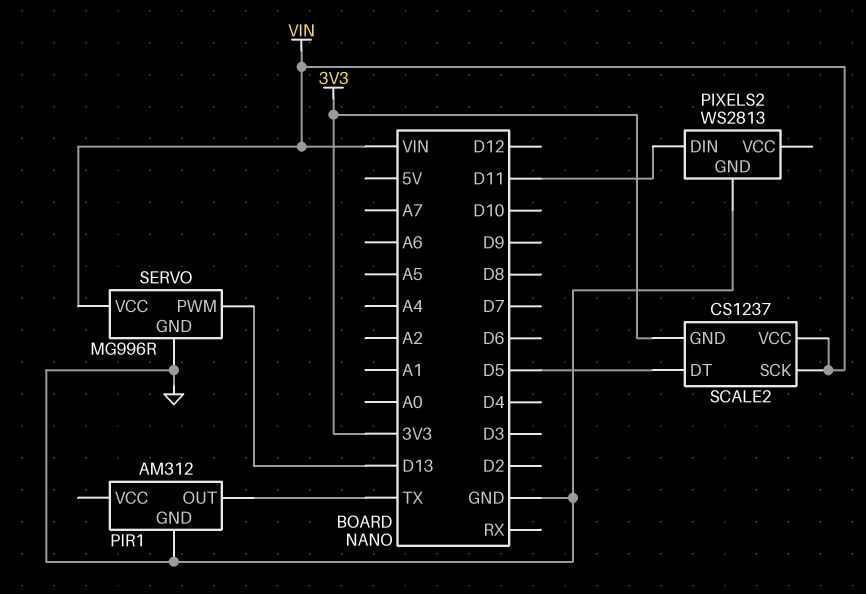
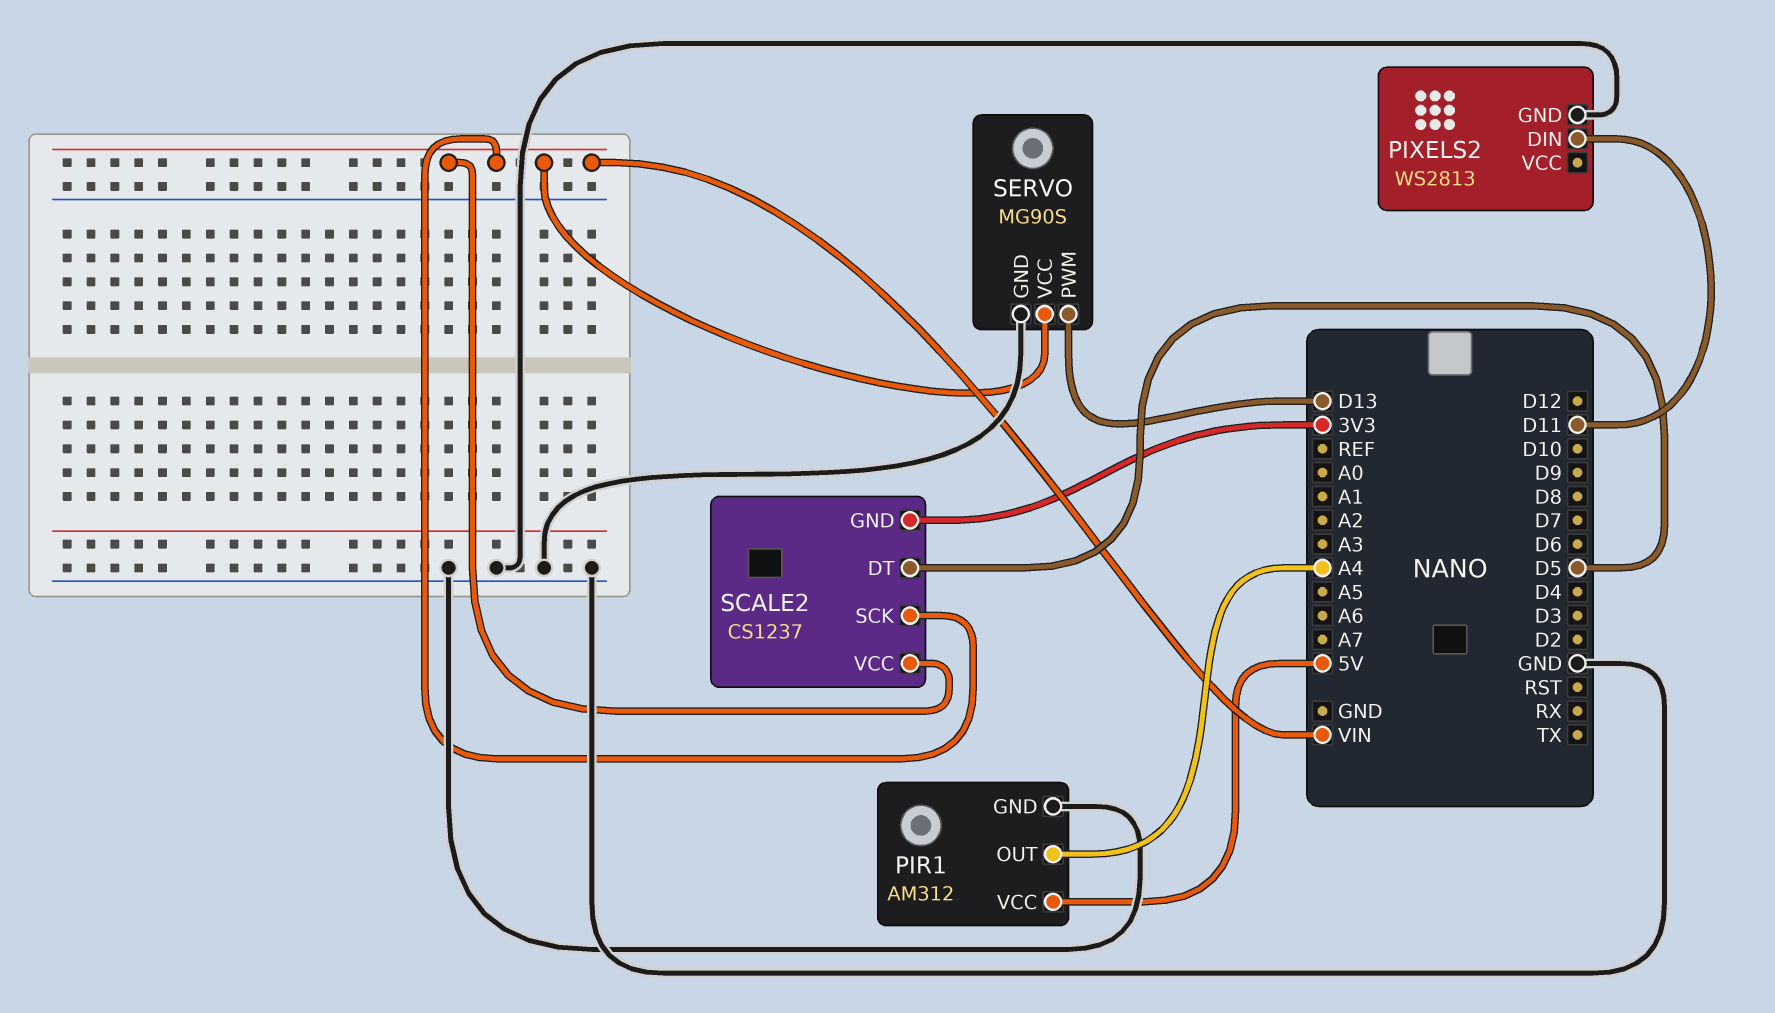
PIR1 pin OUT: TX -> A4
PIR1 pin VCC: none -> 5V
SERVO: MG996R -> MG90S

